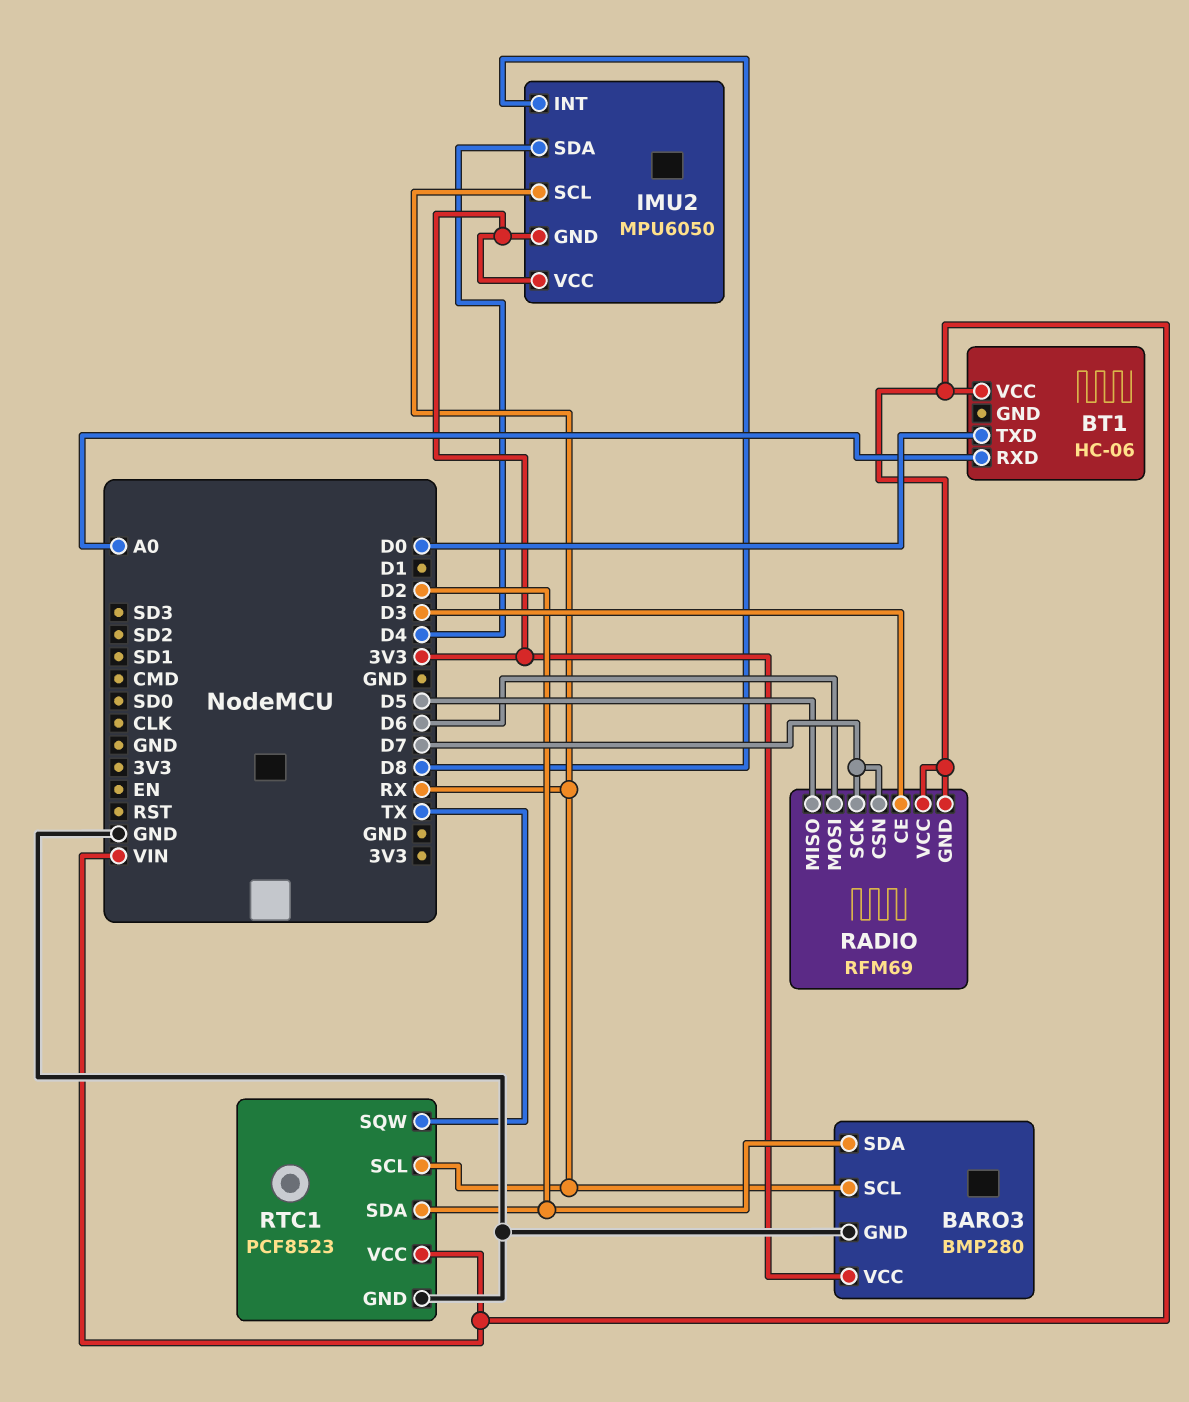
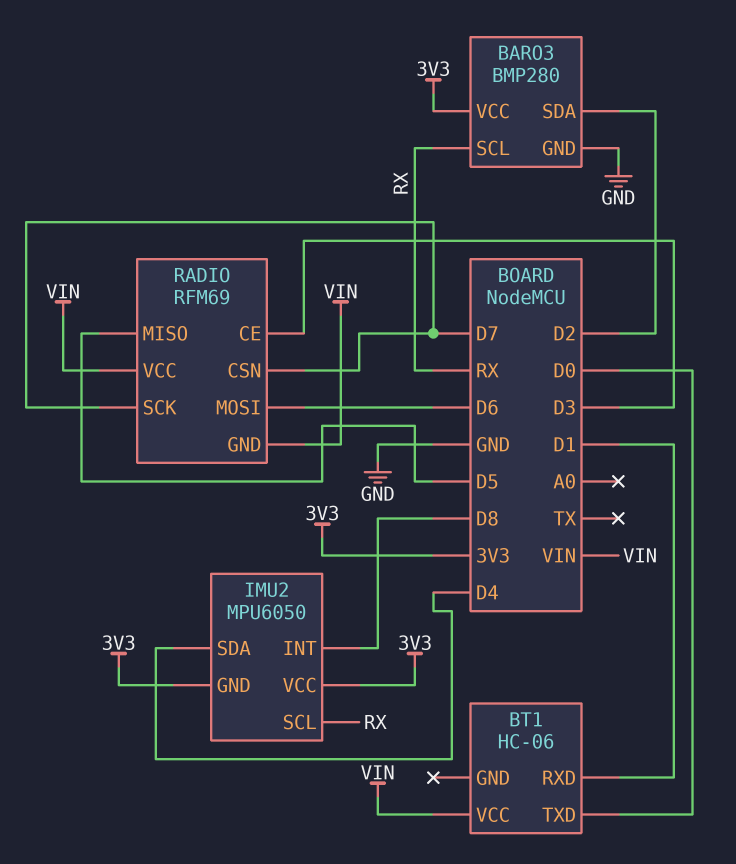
BT1 pin RXD: A0 -> D1
RTC1: PCF8523 -> none
RTC1 pin GND: GND -> none
RTC1 pin SCL: RX -> none
RTC1 pin SDA: D2 -> none
RTC1 pin SQW: TX -> none
RTC1 pin VCC: VIN -> none

